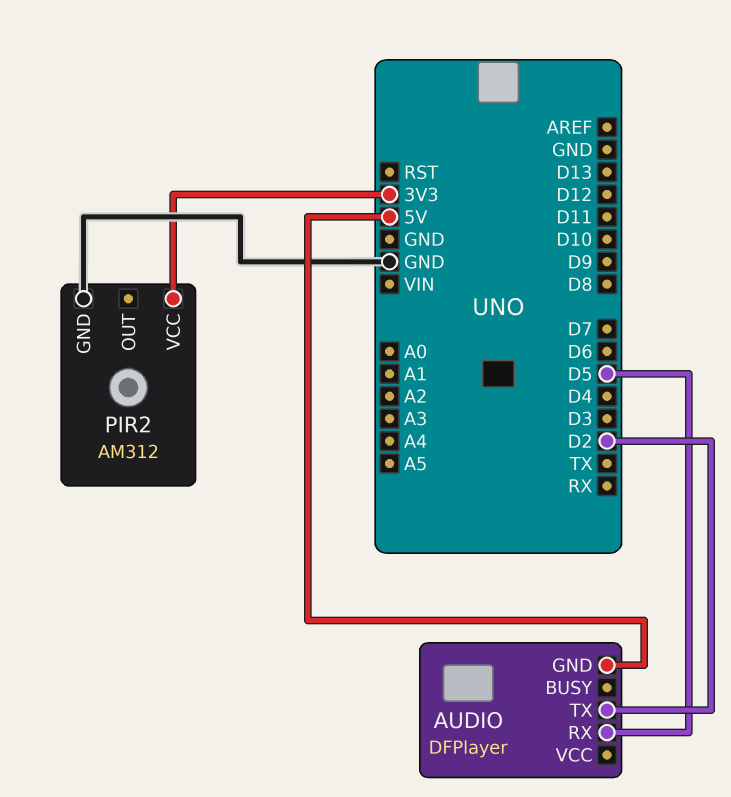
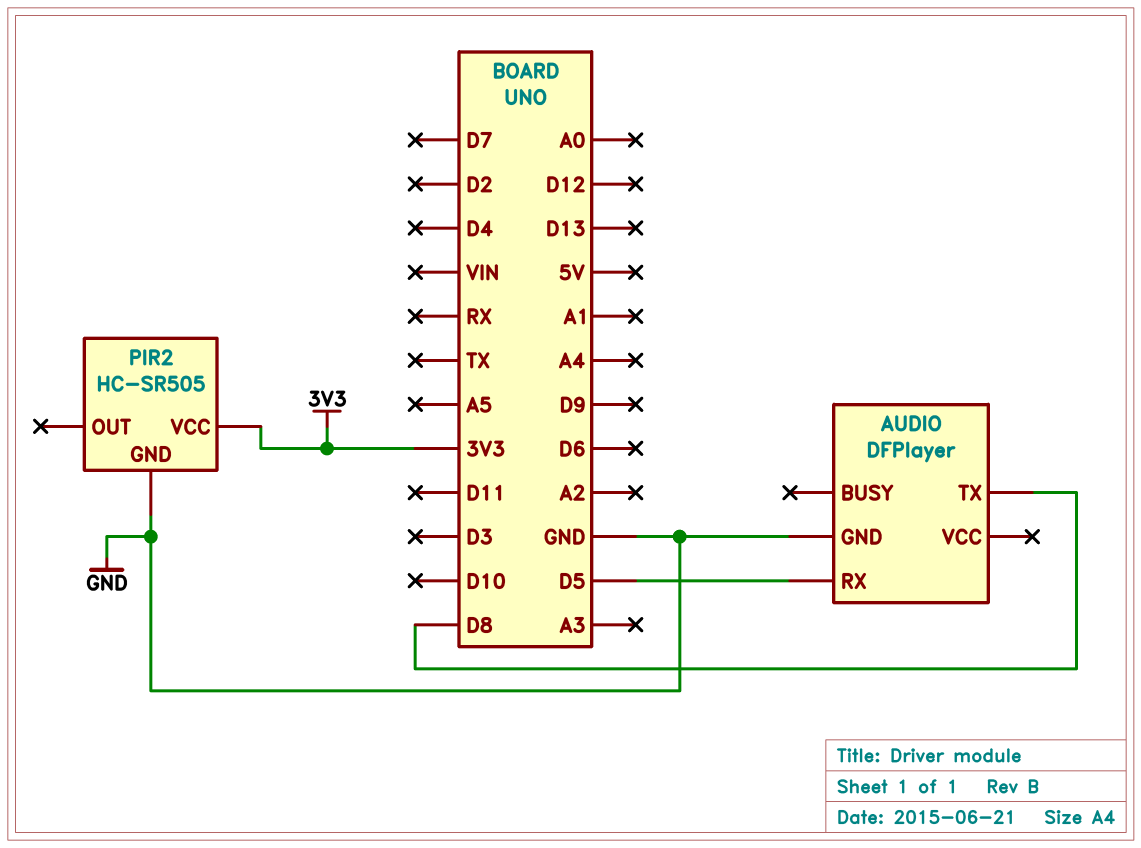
AUDIO pin GND: 5V -> GND
AUDIO pin TX: D2 -> D8
PIR2: AM312 -> HC-SR505

